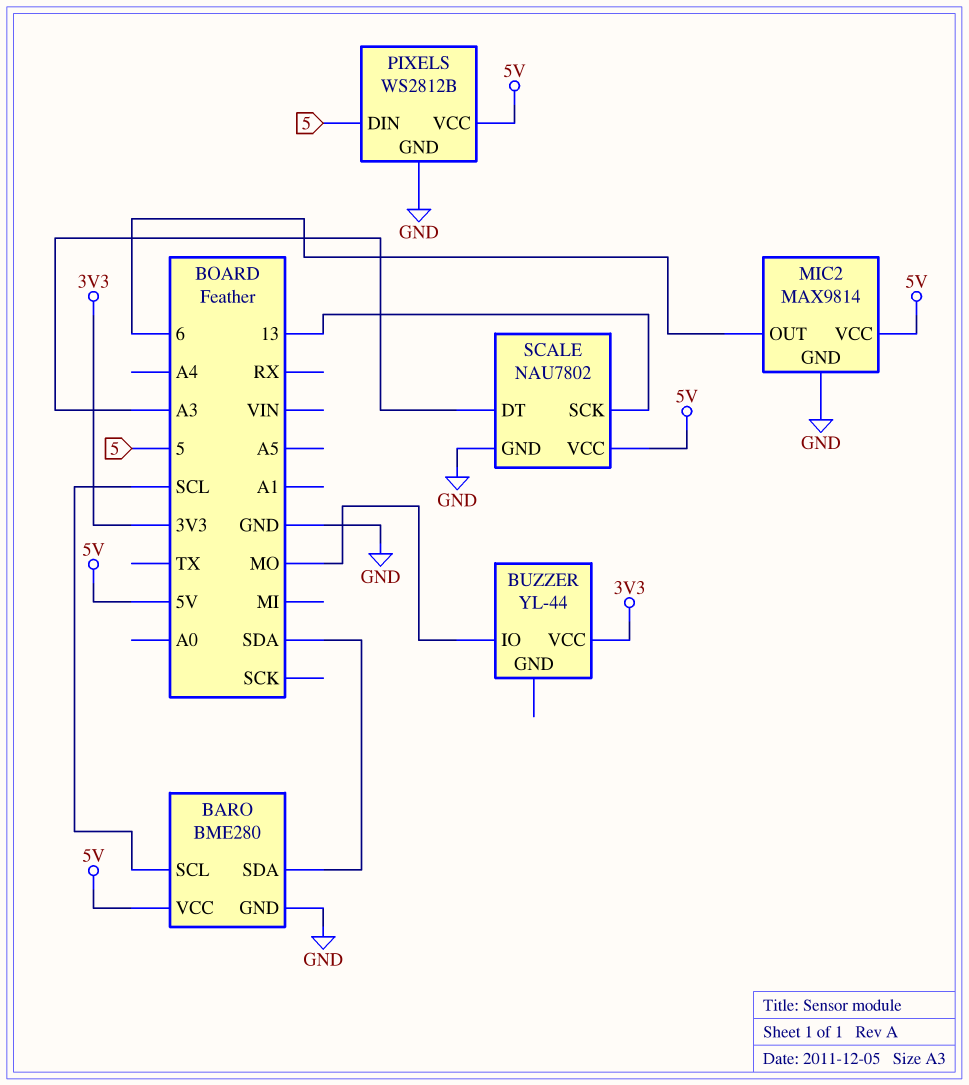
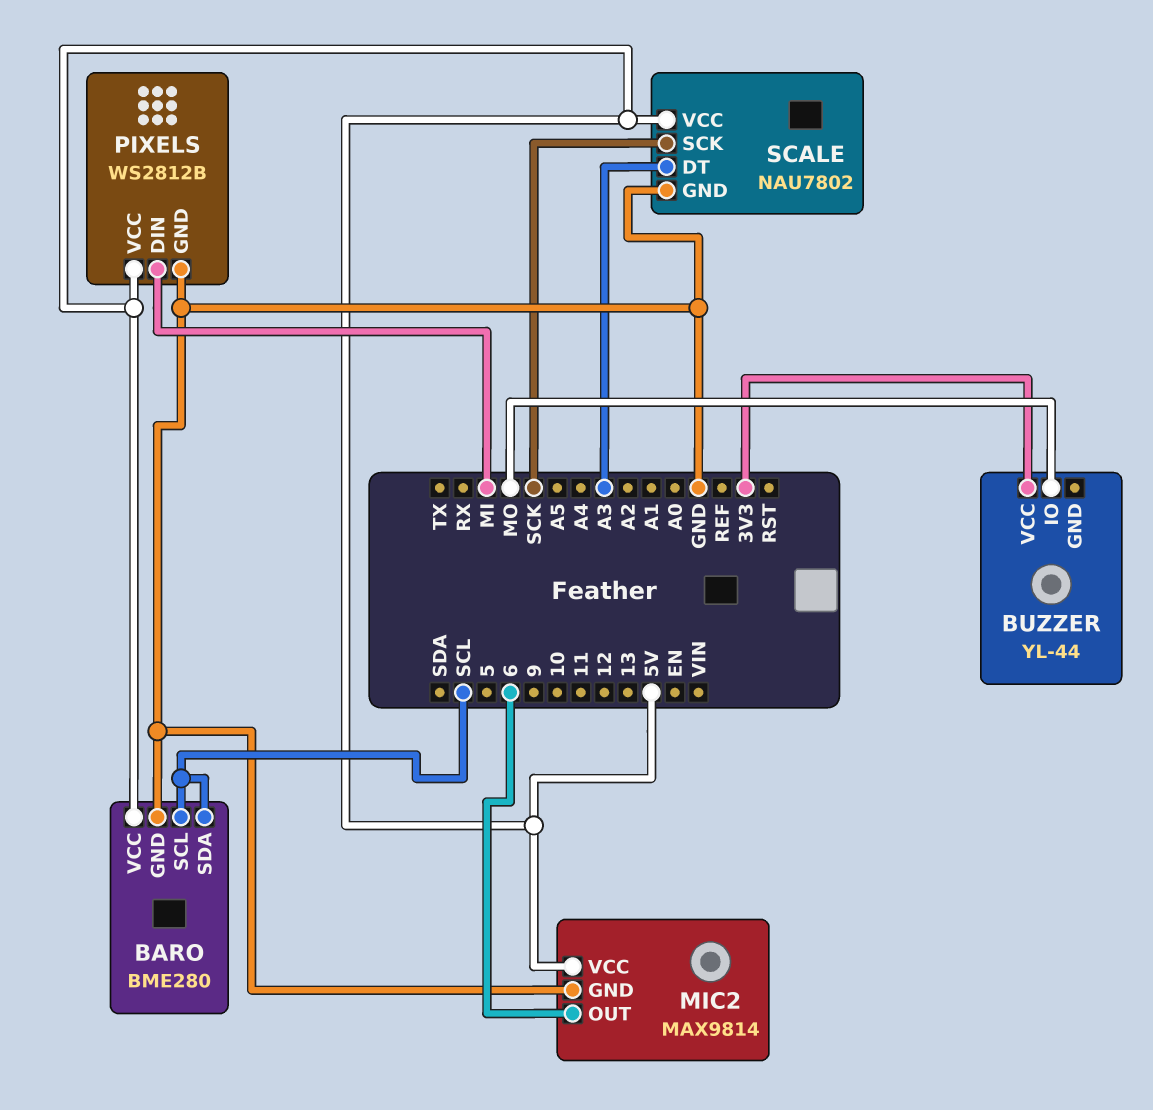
BARO pin SDA: SDA -> SCL
PIXELS pin DIN: 5 -> MI
SCALE pin SCK: 13 -> SCK

